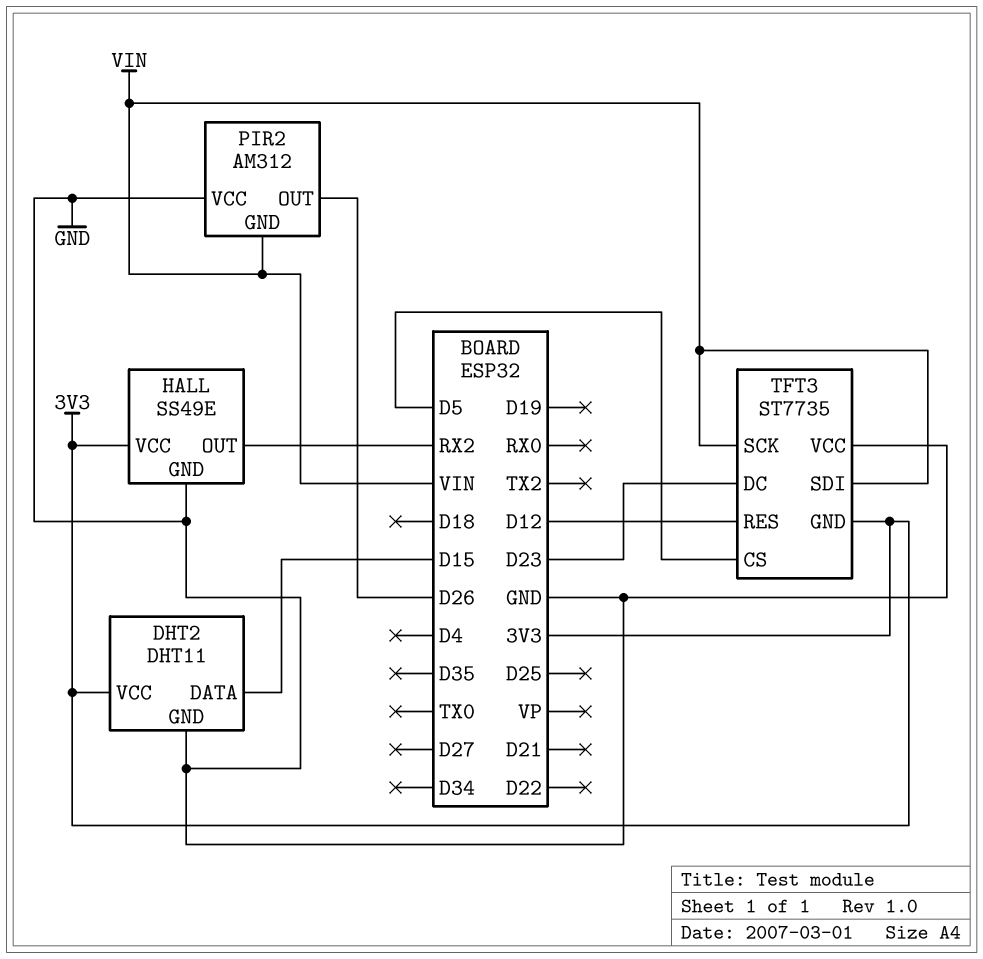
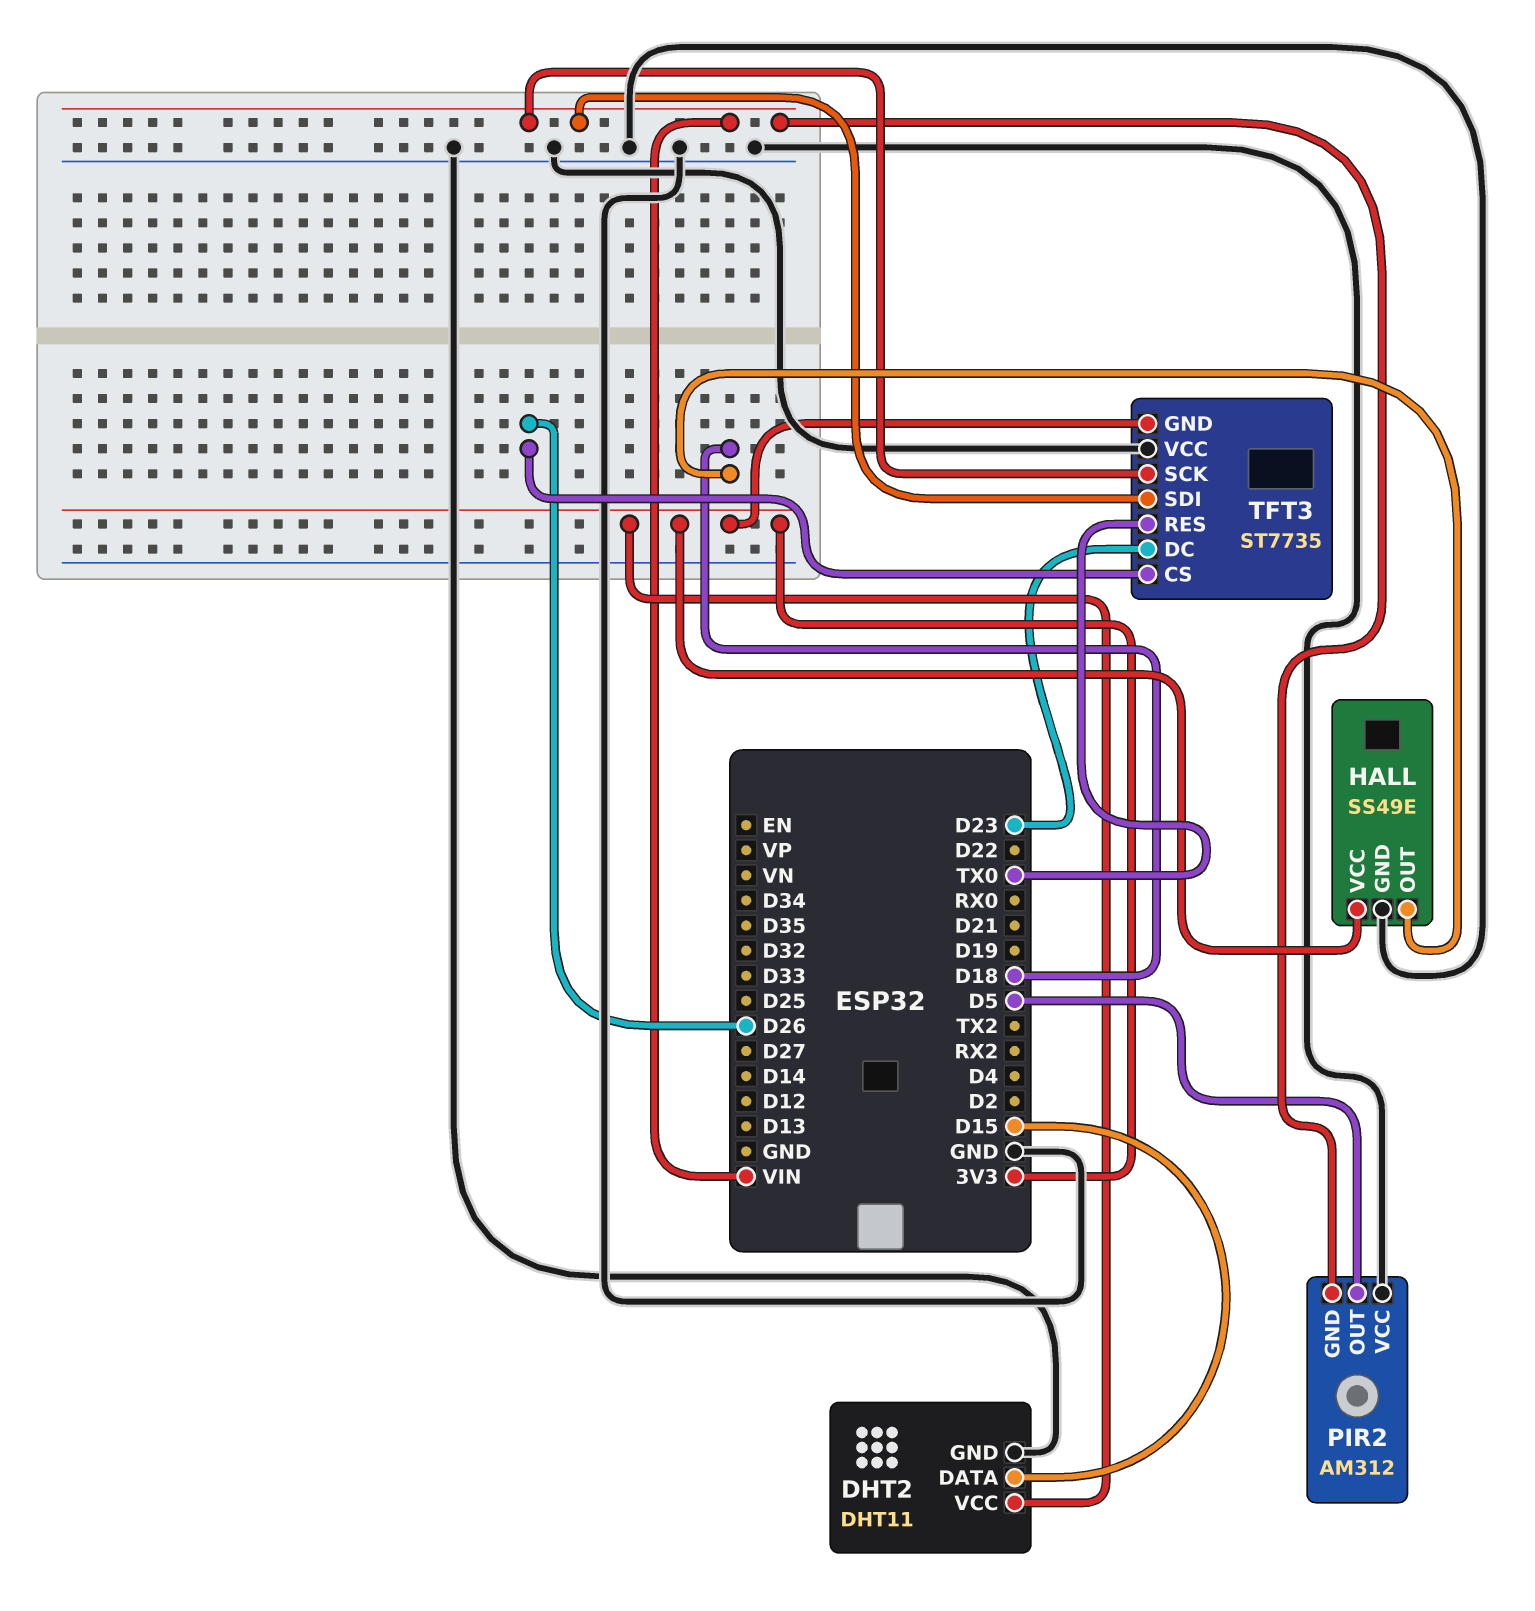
HALL pin OUT: RX2 -> D18
PIR2 pin OUT: D26 -> D5
TFT3 pin CS: D5 -> D26
TFT3 pin RES: D12 -> TX0

